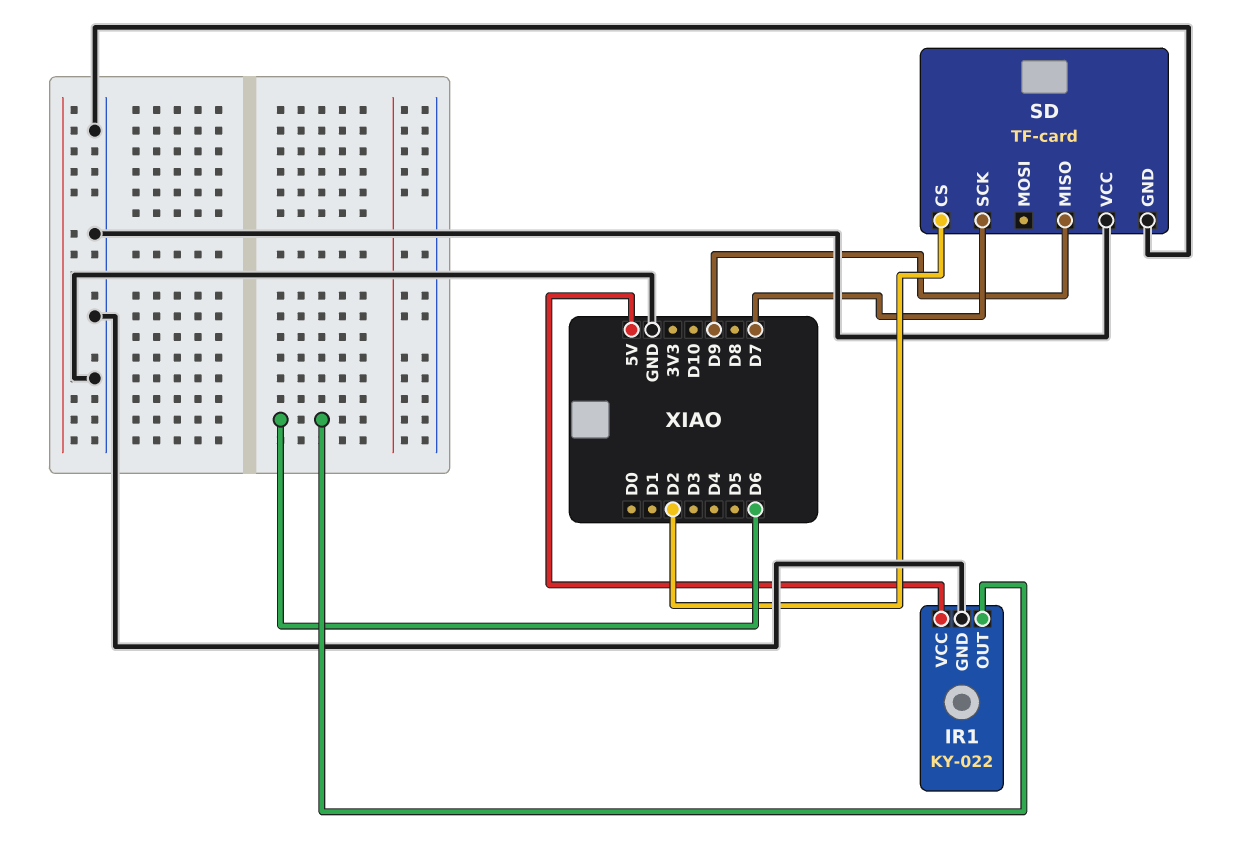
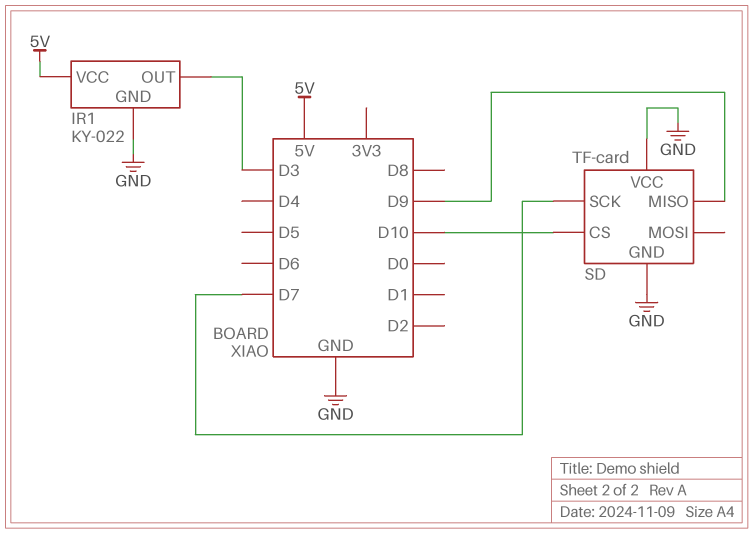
IR1 pin OUT: D6 -> D3
SD pin CS: D2 -> D10

